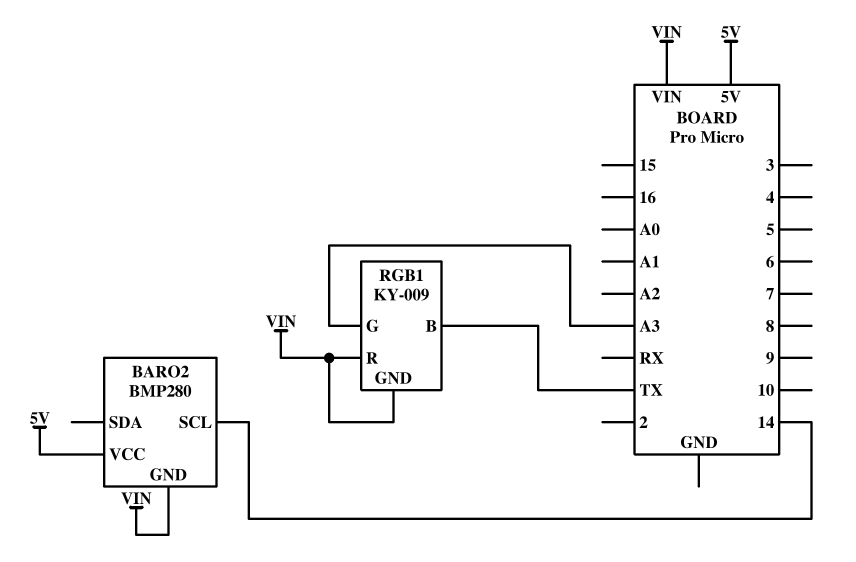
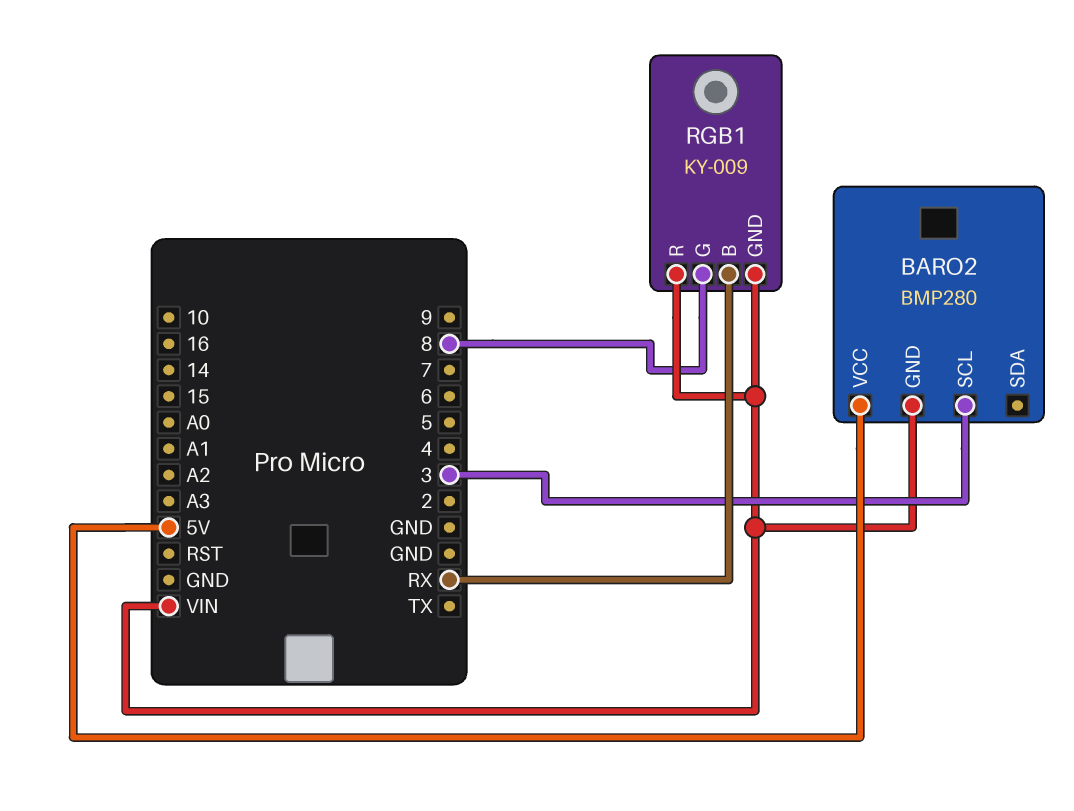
BARO2 pin SCL: 14 -> 3
RGB1 pin B: TX -> RX
RGB1 pin G: A3 -> 8

